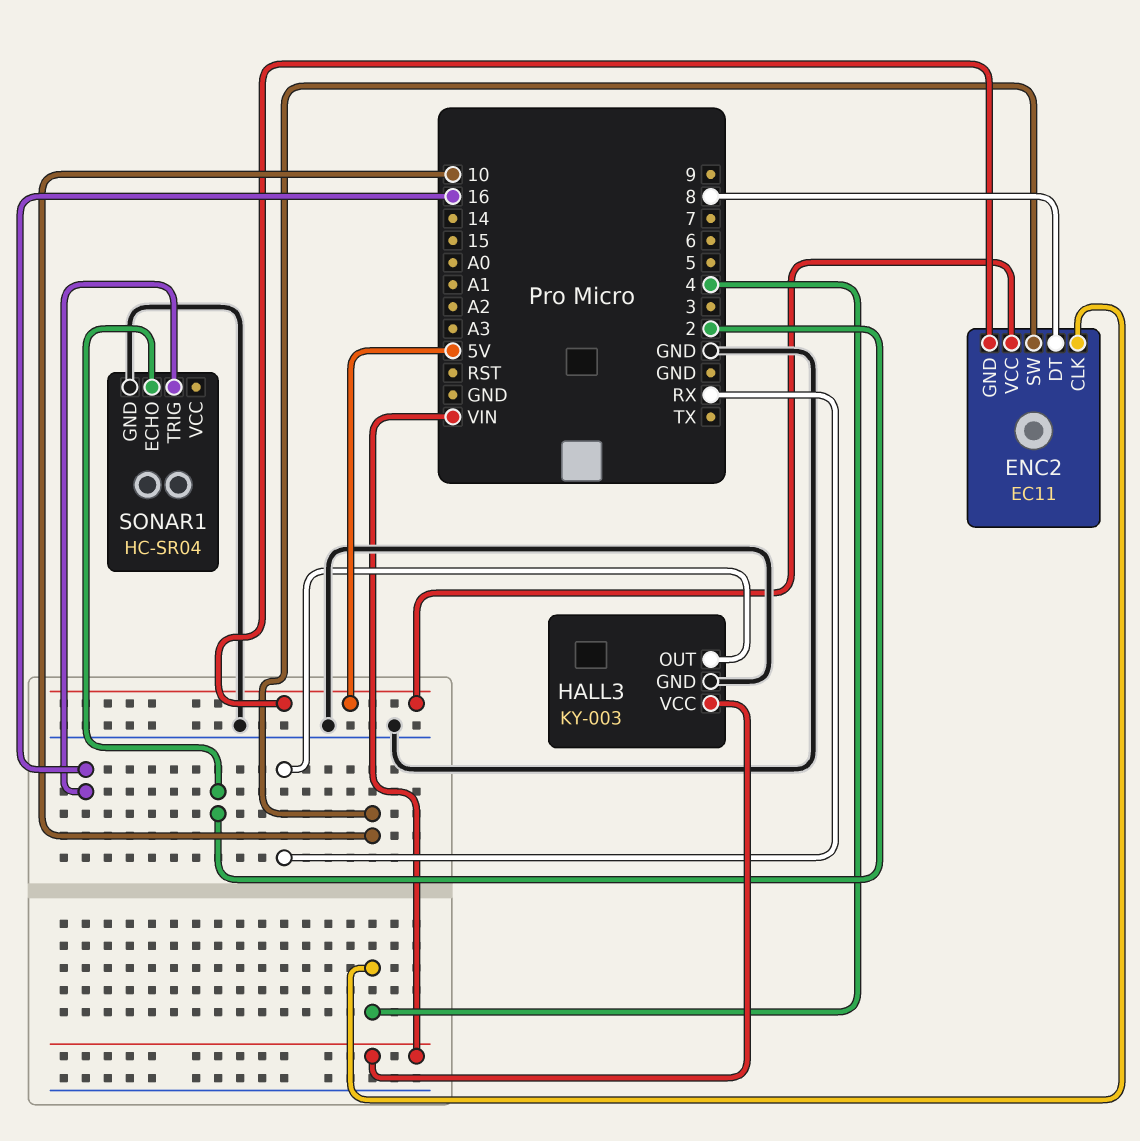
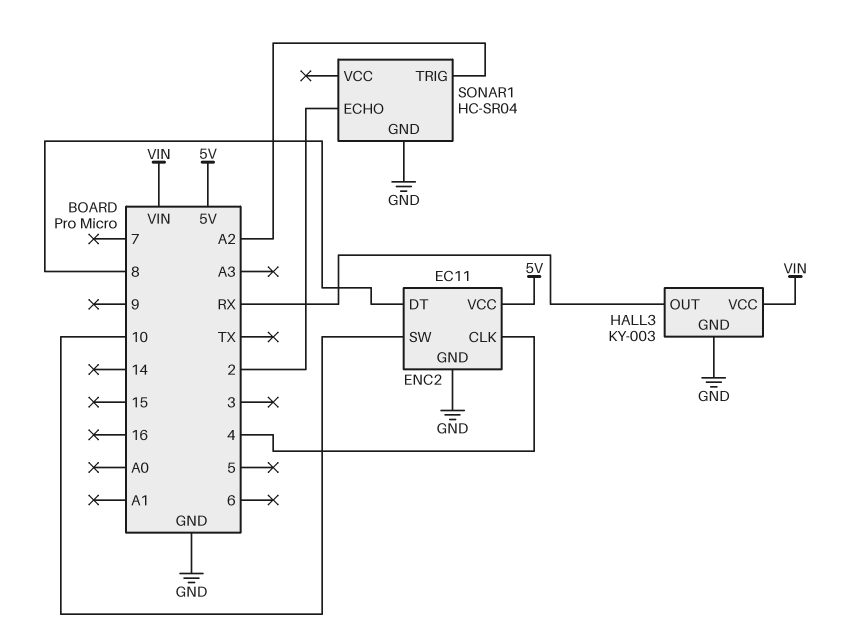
ENC2 pin GND: 5V -> GND
SONAR1 pin TRIG: 16 -> A2

